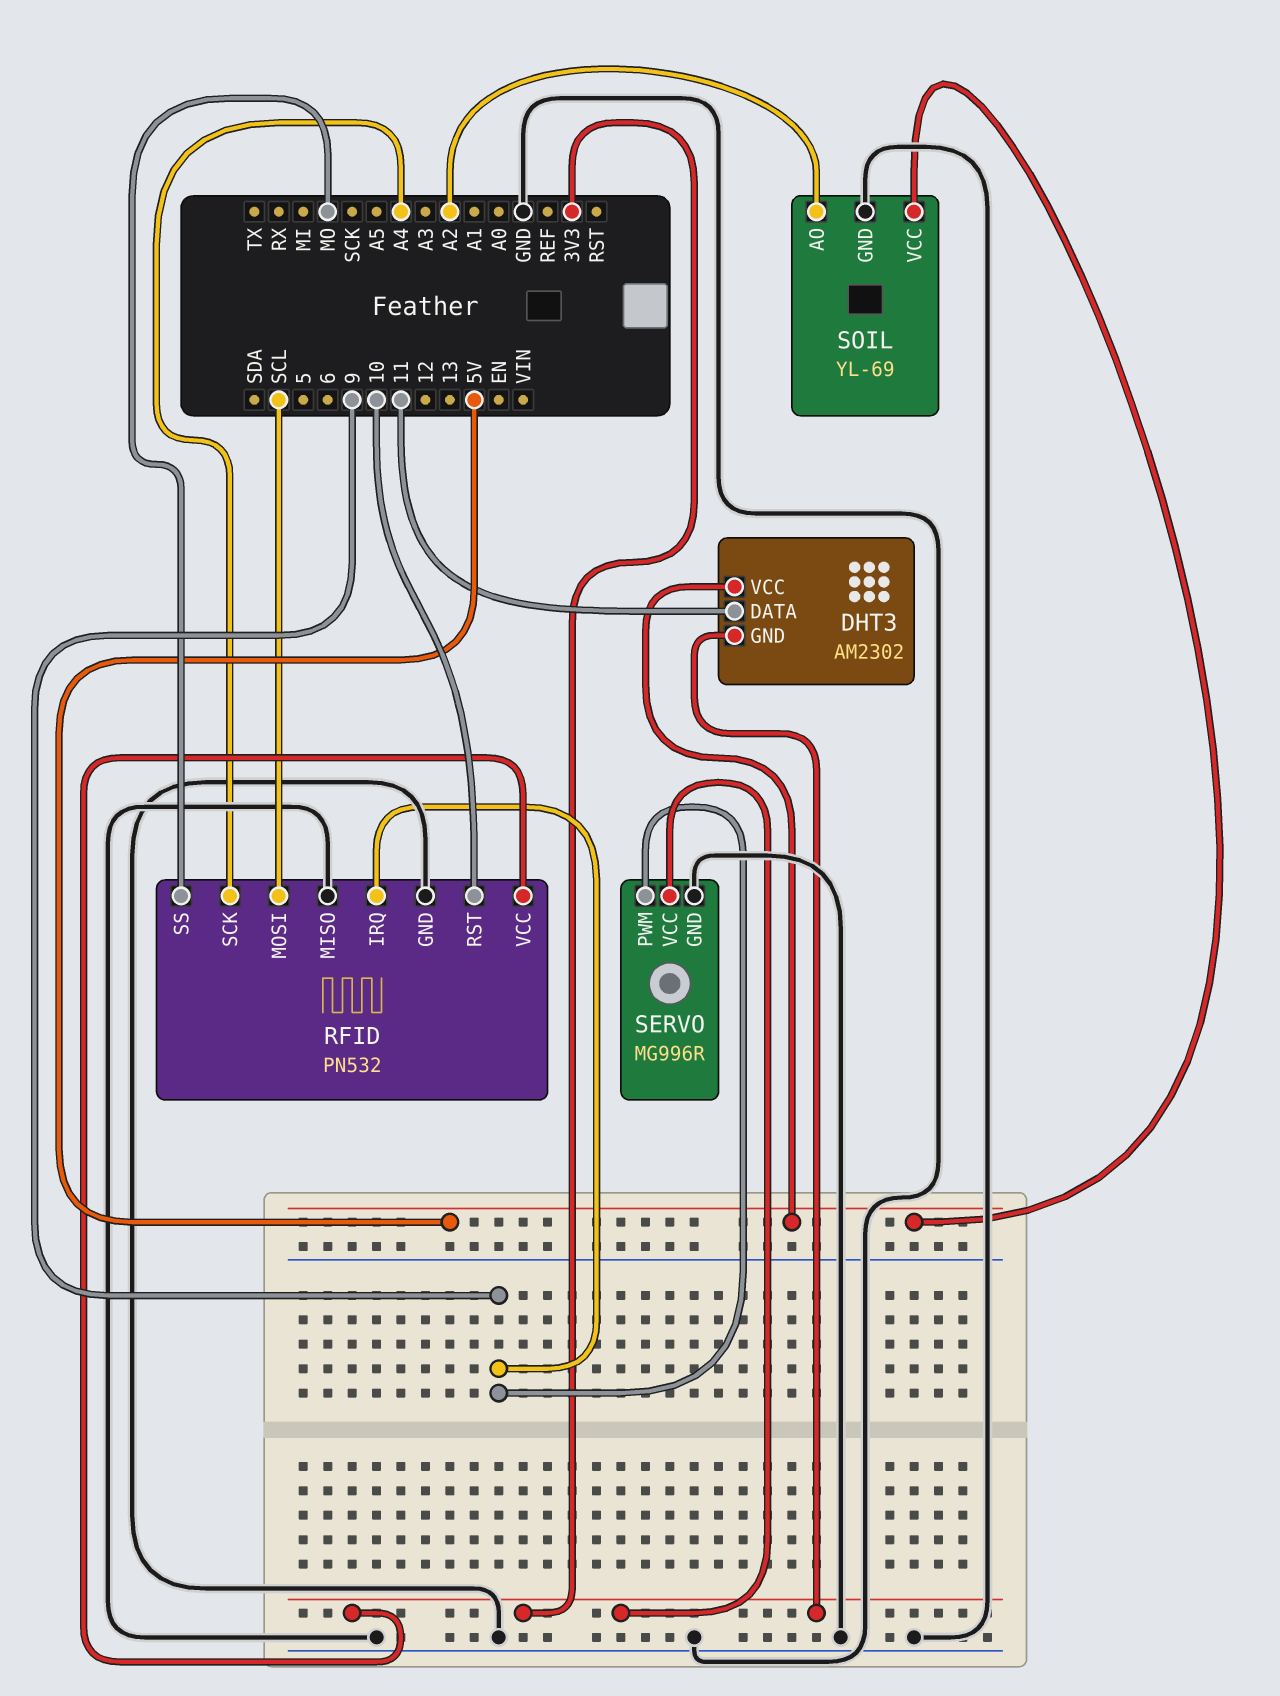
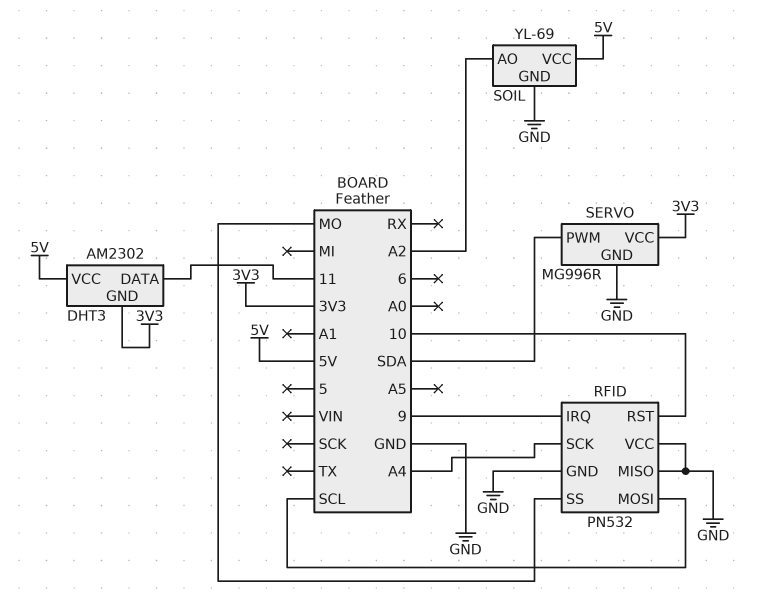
RFID pin VCC: 3V3 -> GND
SERVO pin PWM: 9 -> SDA

